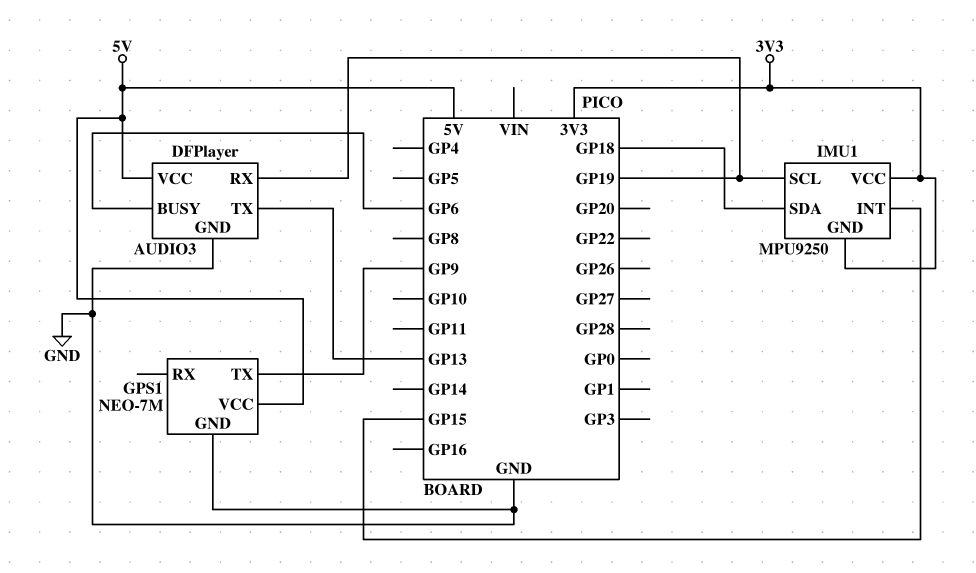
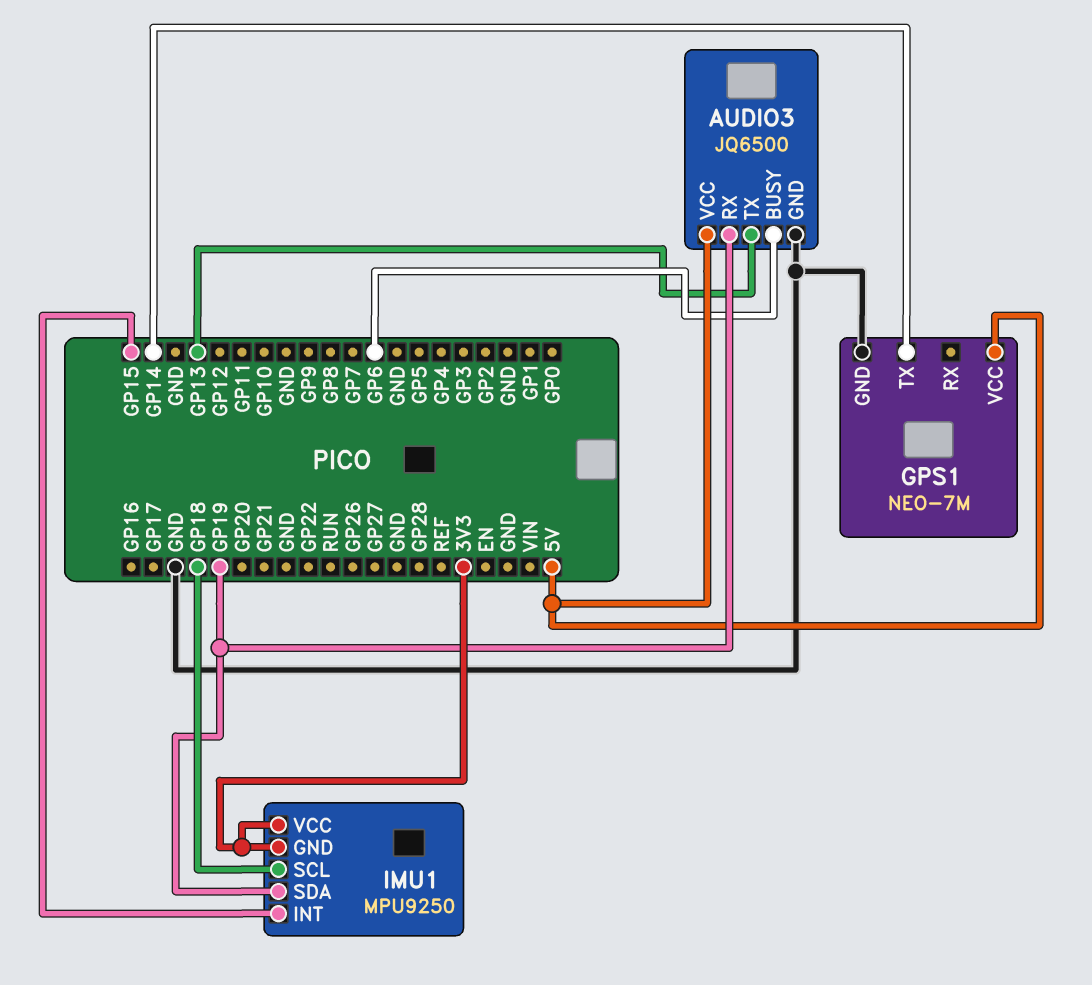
AUDIO3: DFPlayer -> JQ6500
GPS1 pin TX: GP9 -> GP14
IMU1 pin SCL: GP19 -> GP18
IMU1 pin SDA: GP18 -> GP19

